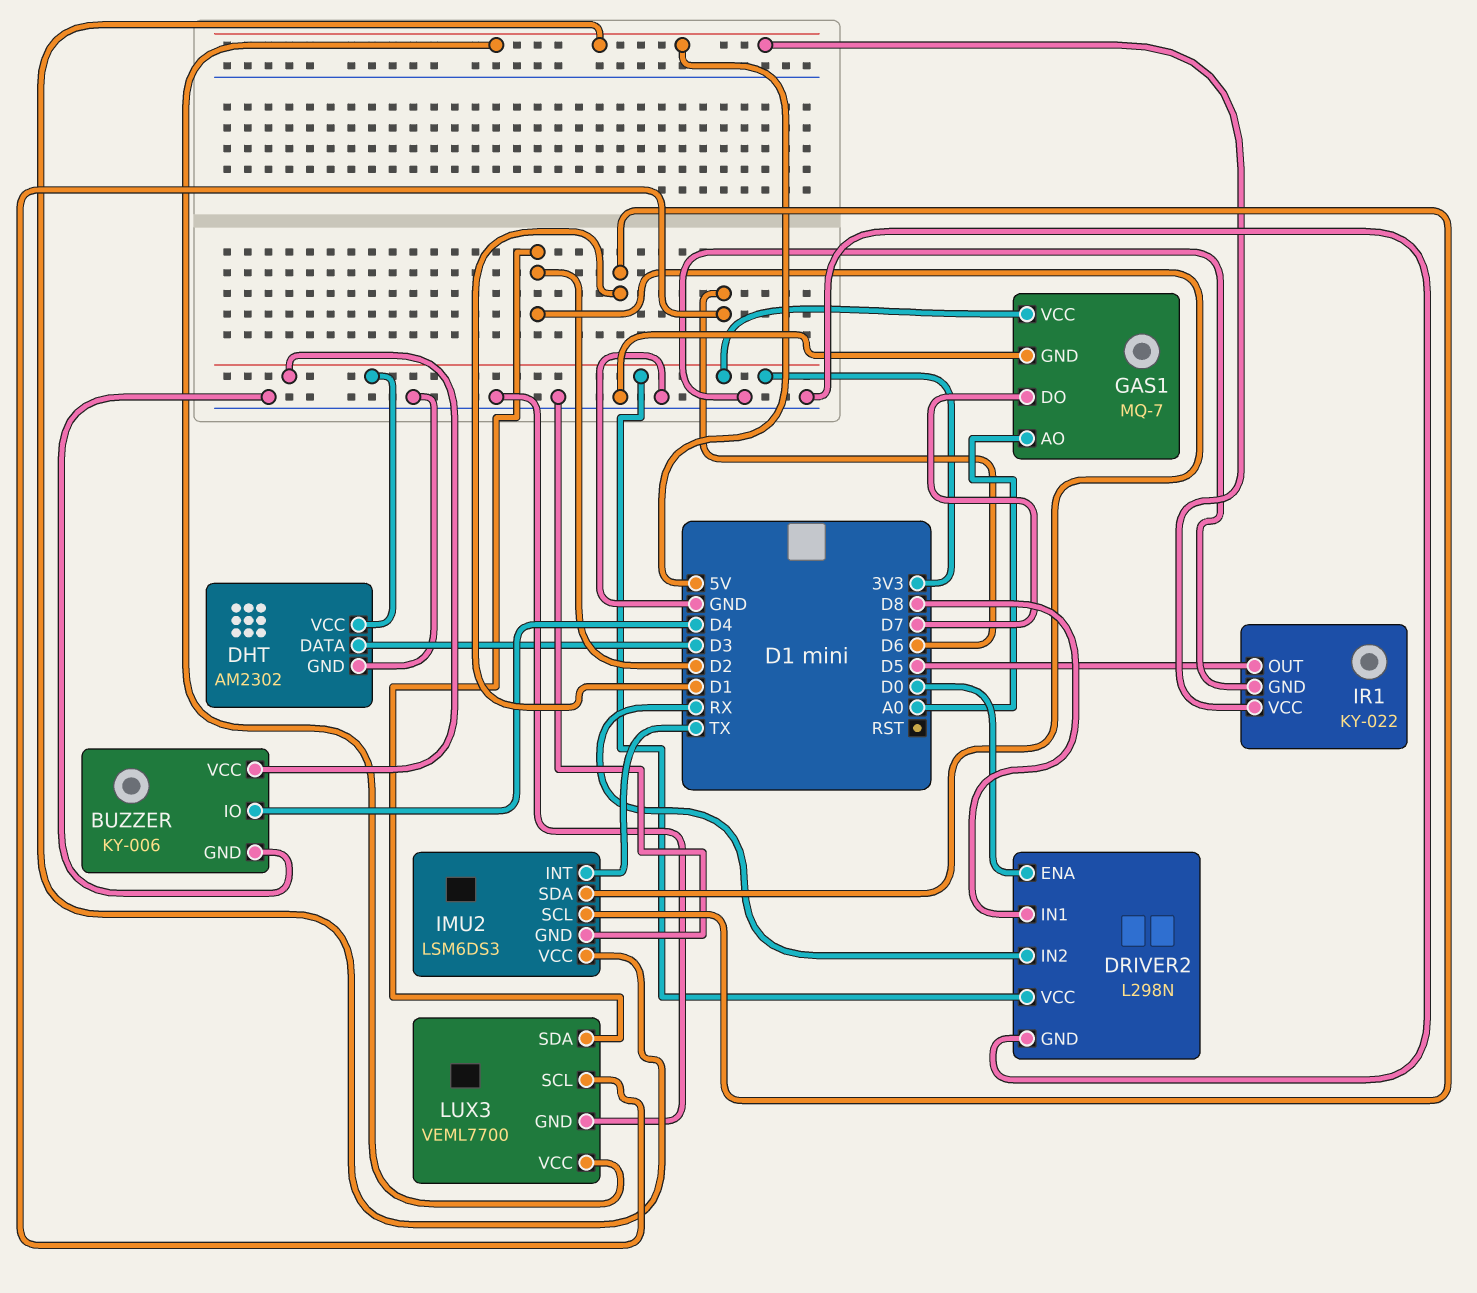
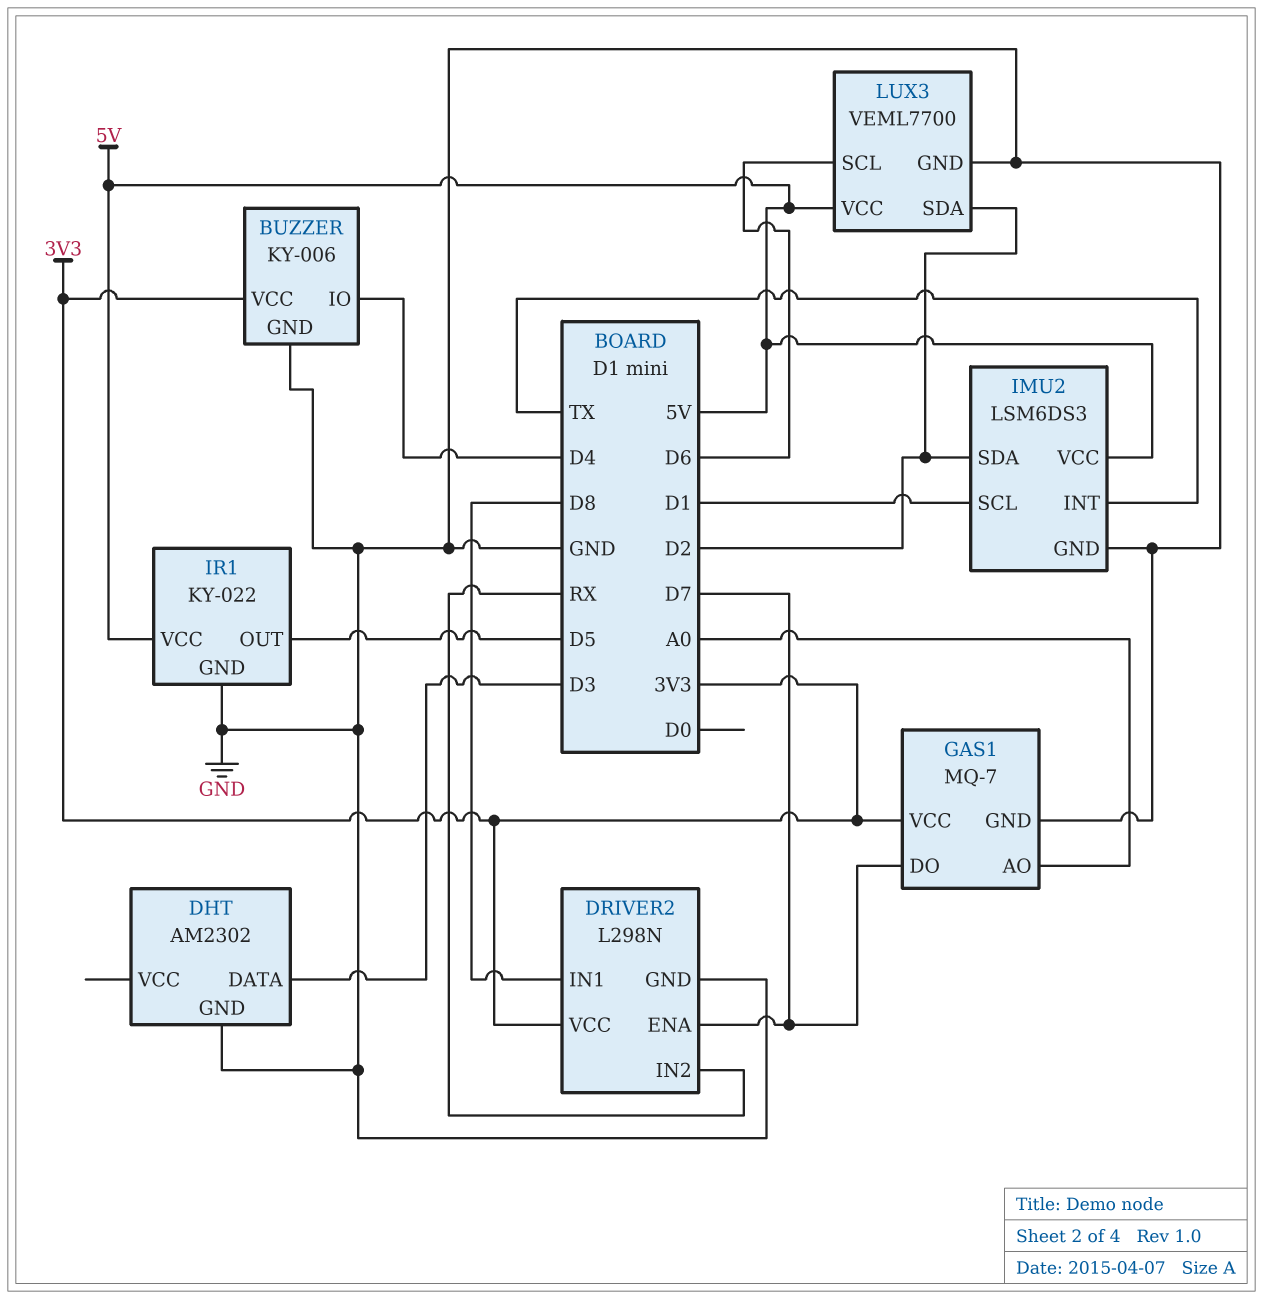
DHT pin VCC: 3V3 -> none
DRIVER2 pin ENA: D0 -> D7

